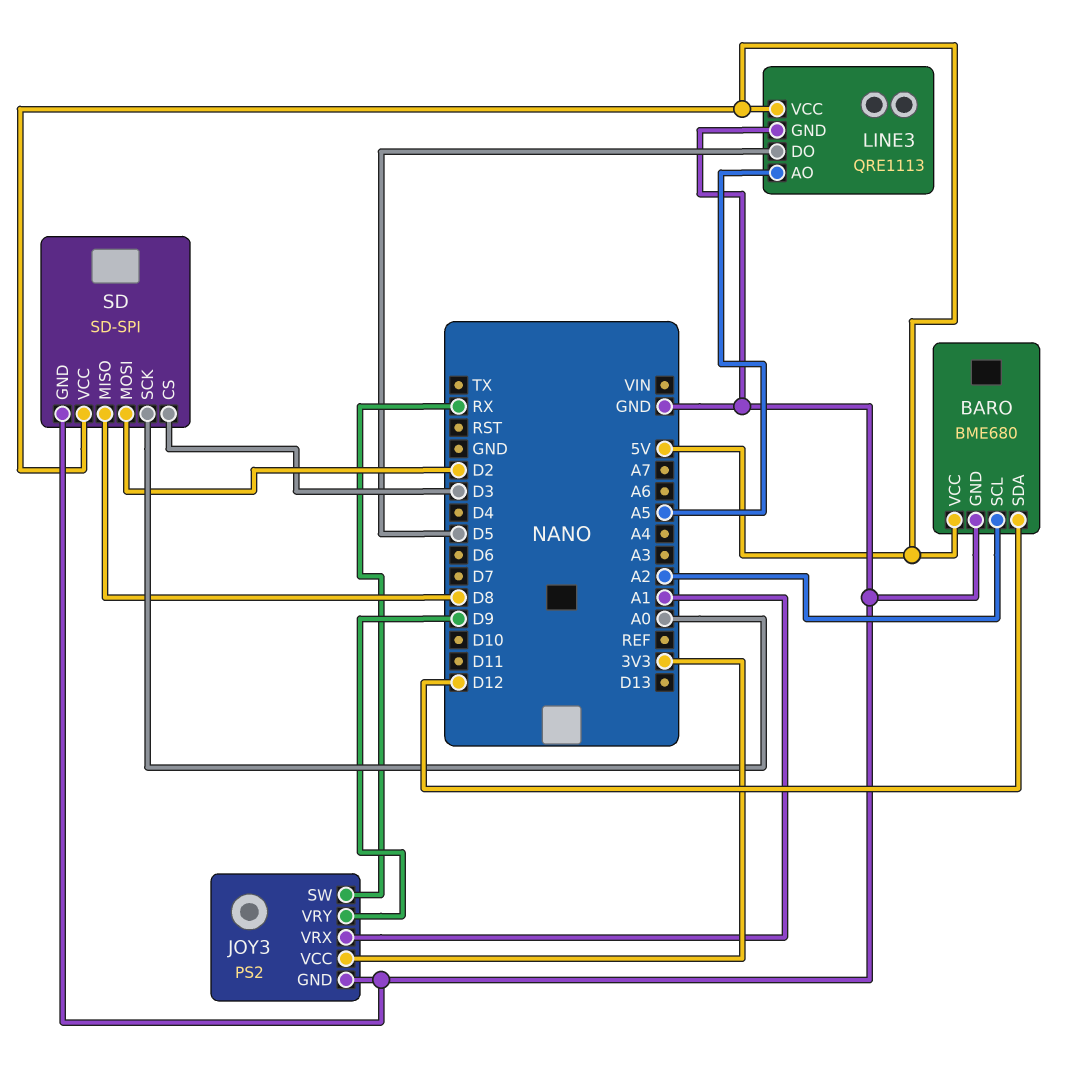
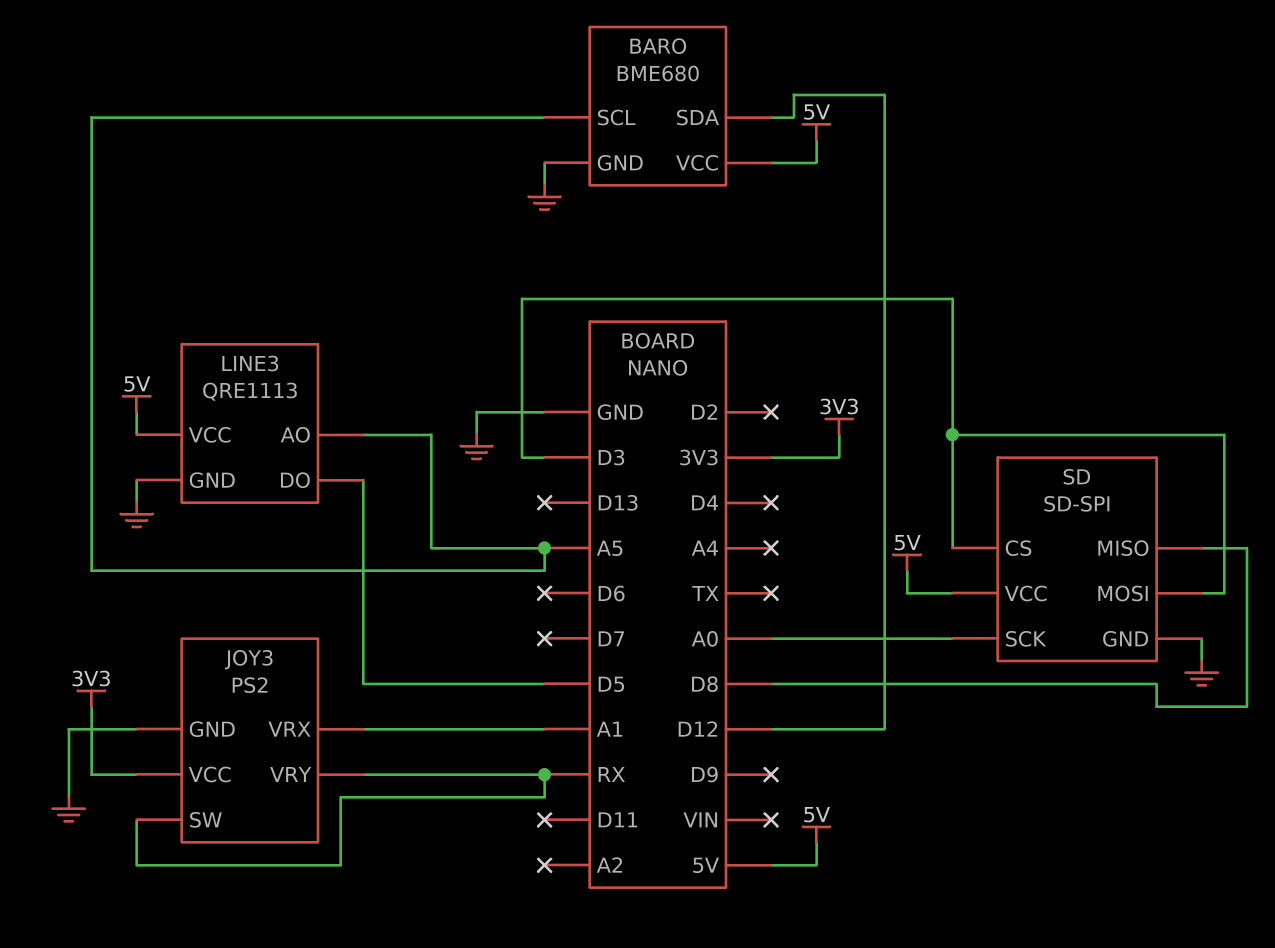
BARO pin SCL: A2 -> A5
JOY3 pin VRY: D9 -> RX
SD pin MOSI: D2 -> D3

